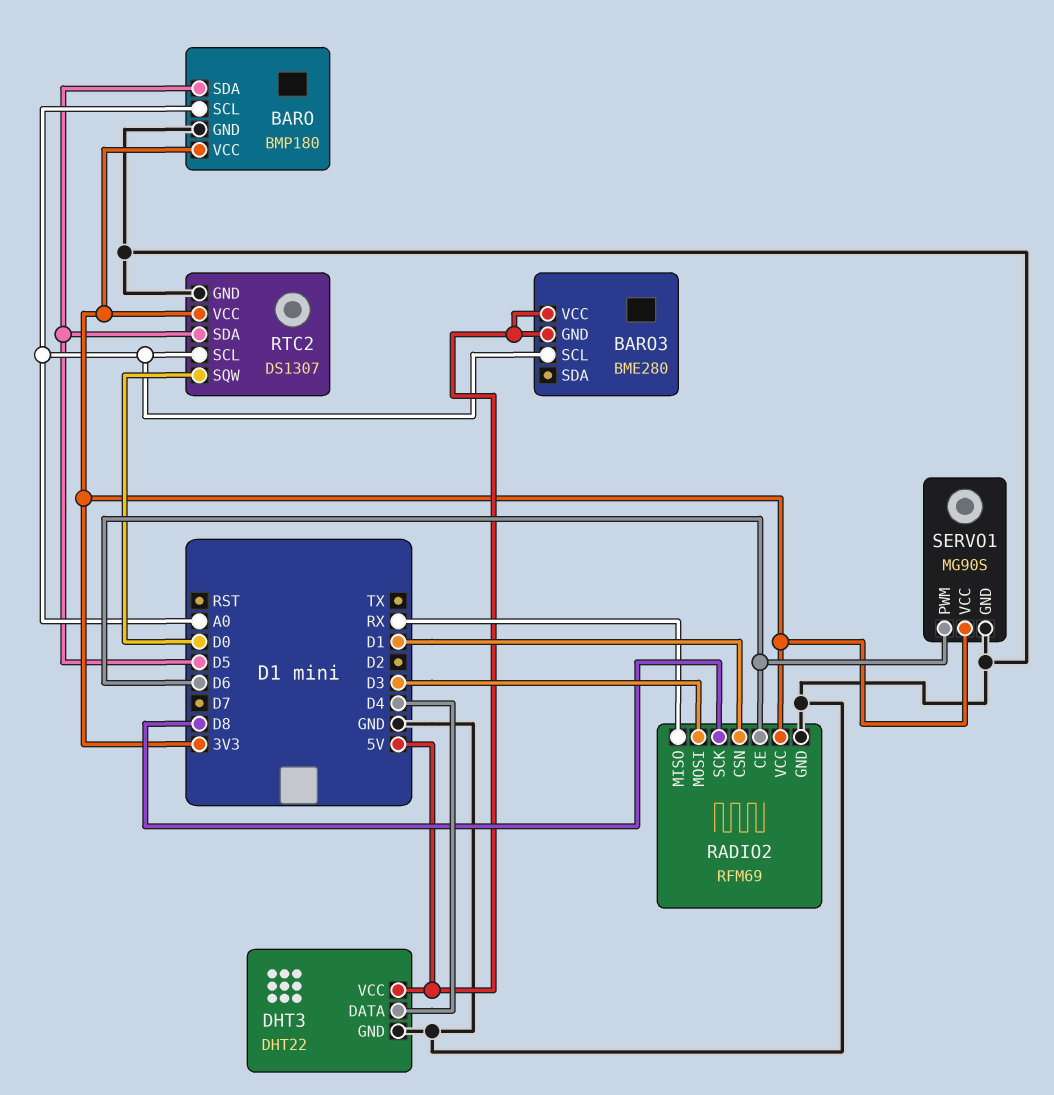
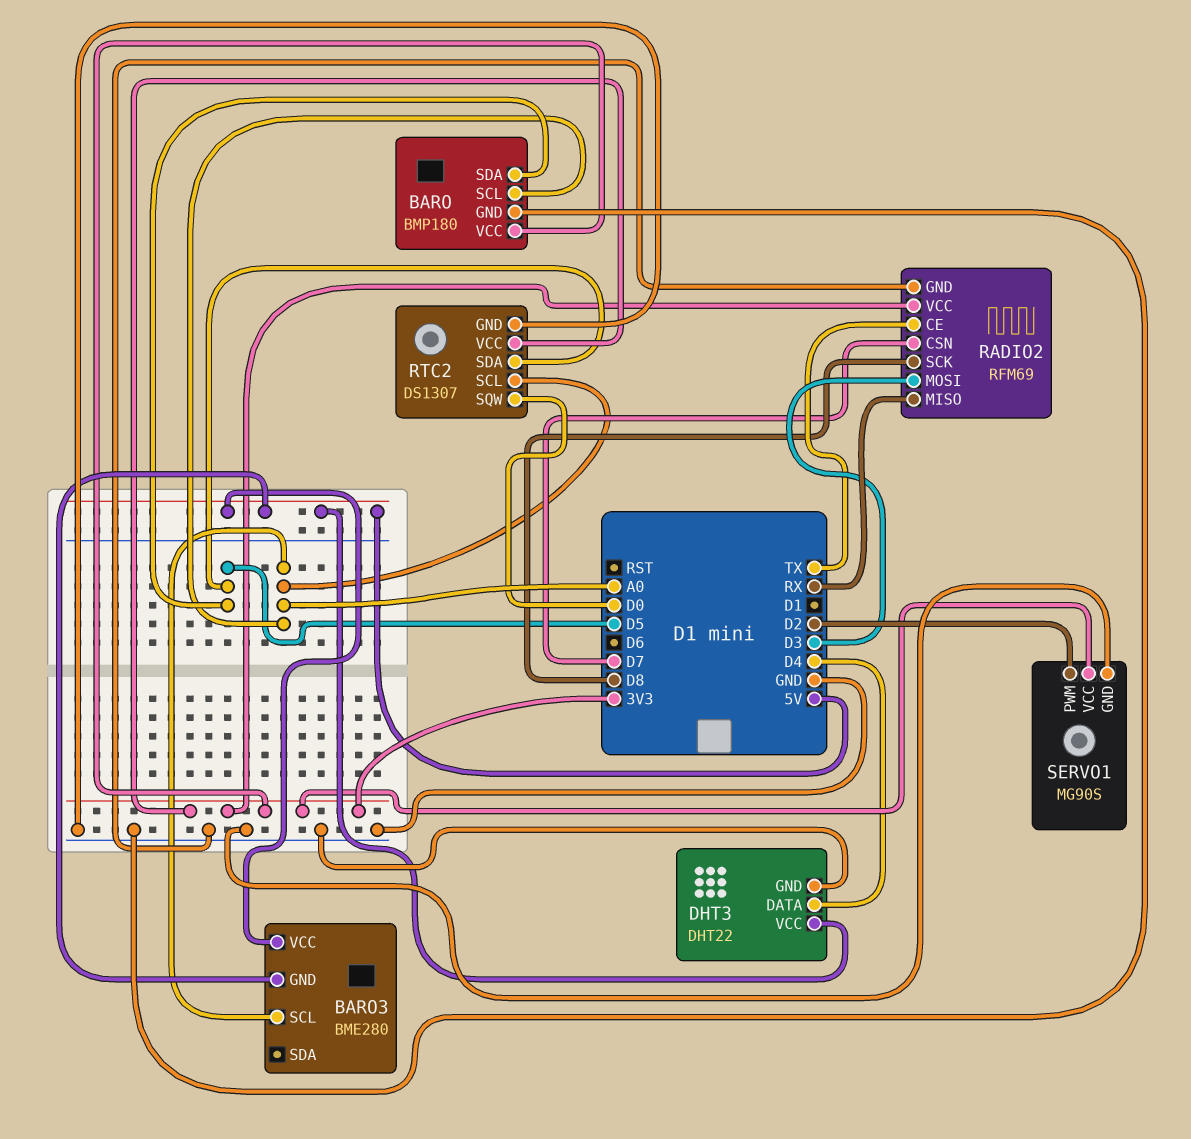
RADIO2 pin CE: D6 -> TX
RADIO2 pin CSN: D1 -> D7
SERVO1 pin PWM: D6 -> D2

